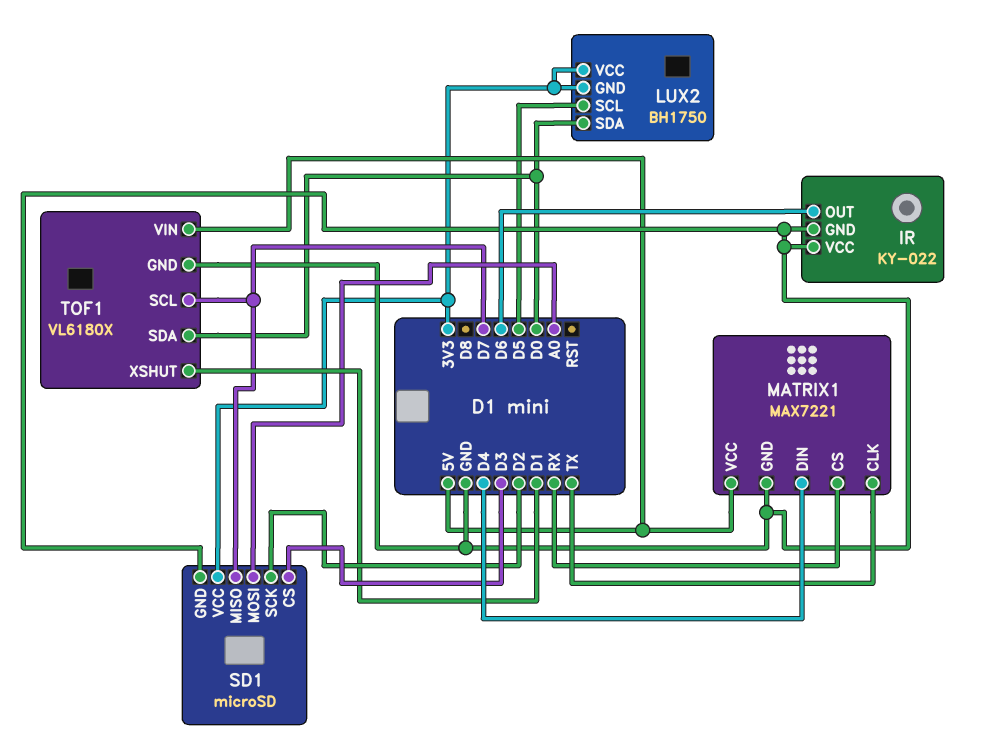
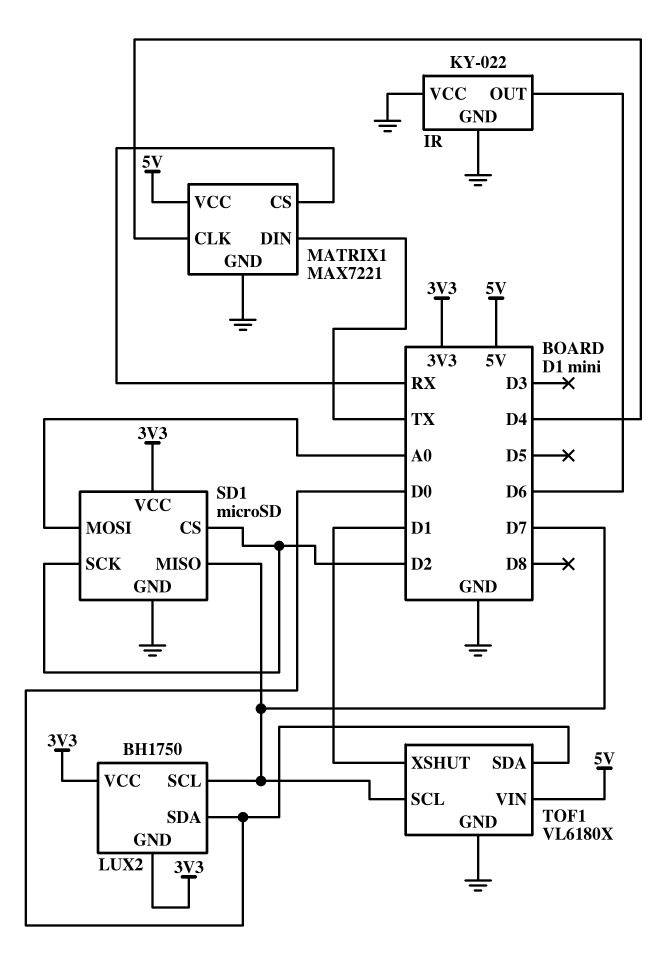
LUX2 pin SCL: D5 -> D7
MATRIX1 pin CLK: TX -> D4
MATRIX1 pin DIN: D4 -> TX
SD1 pin CS: D3 -> D2

